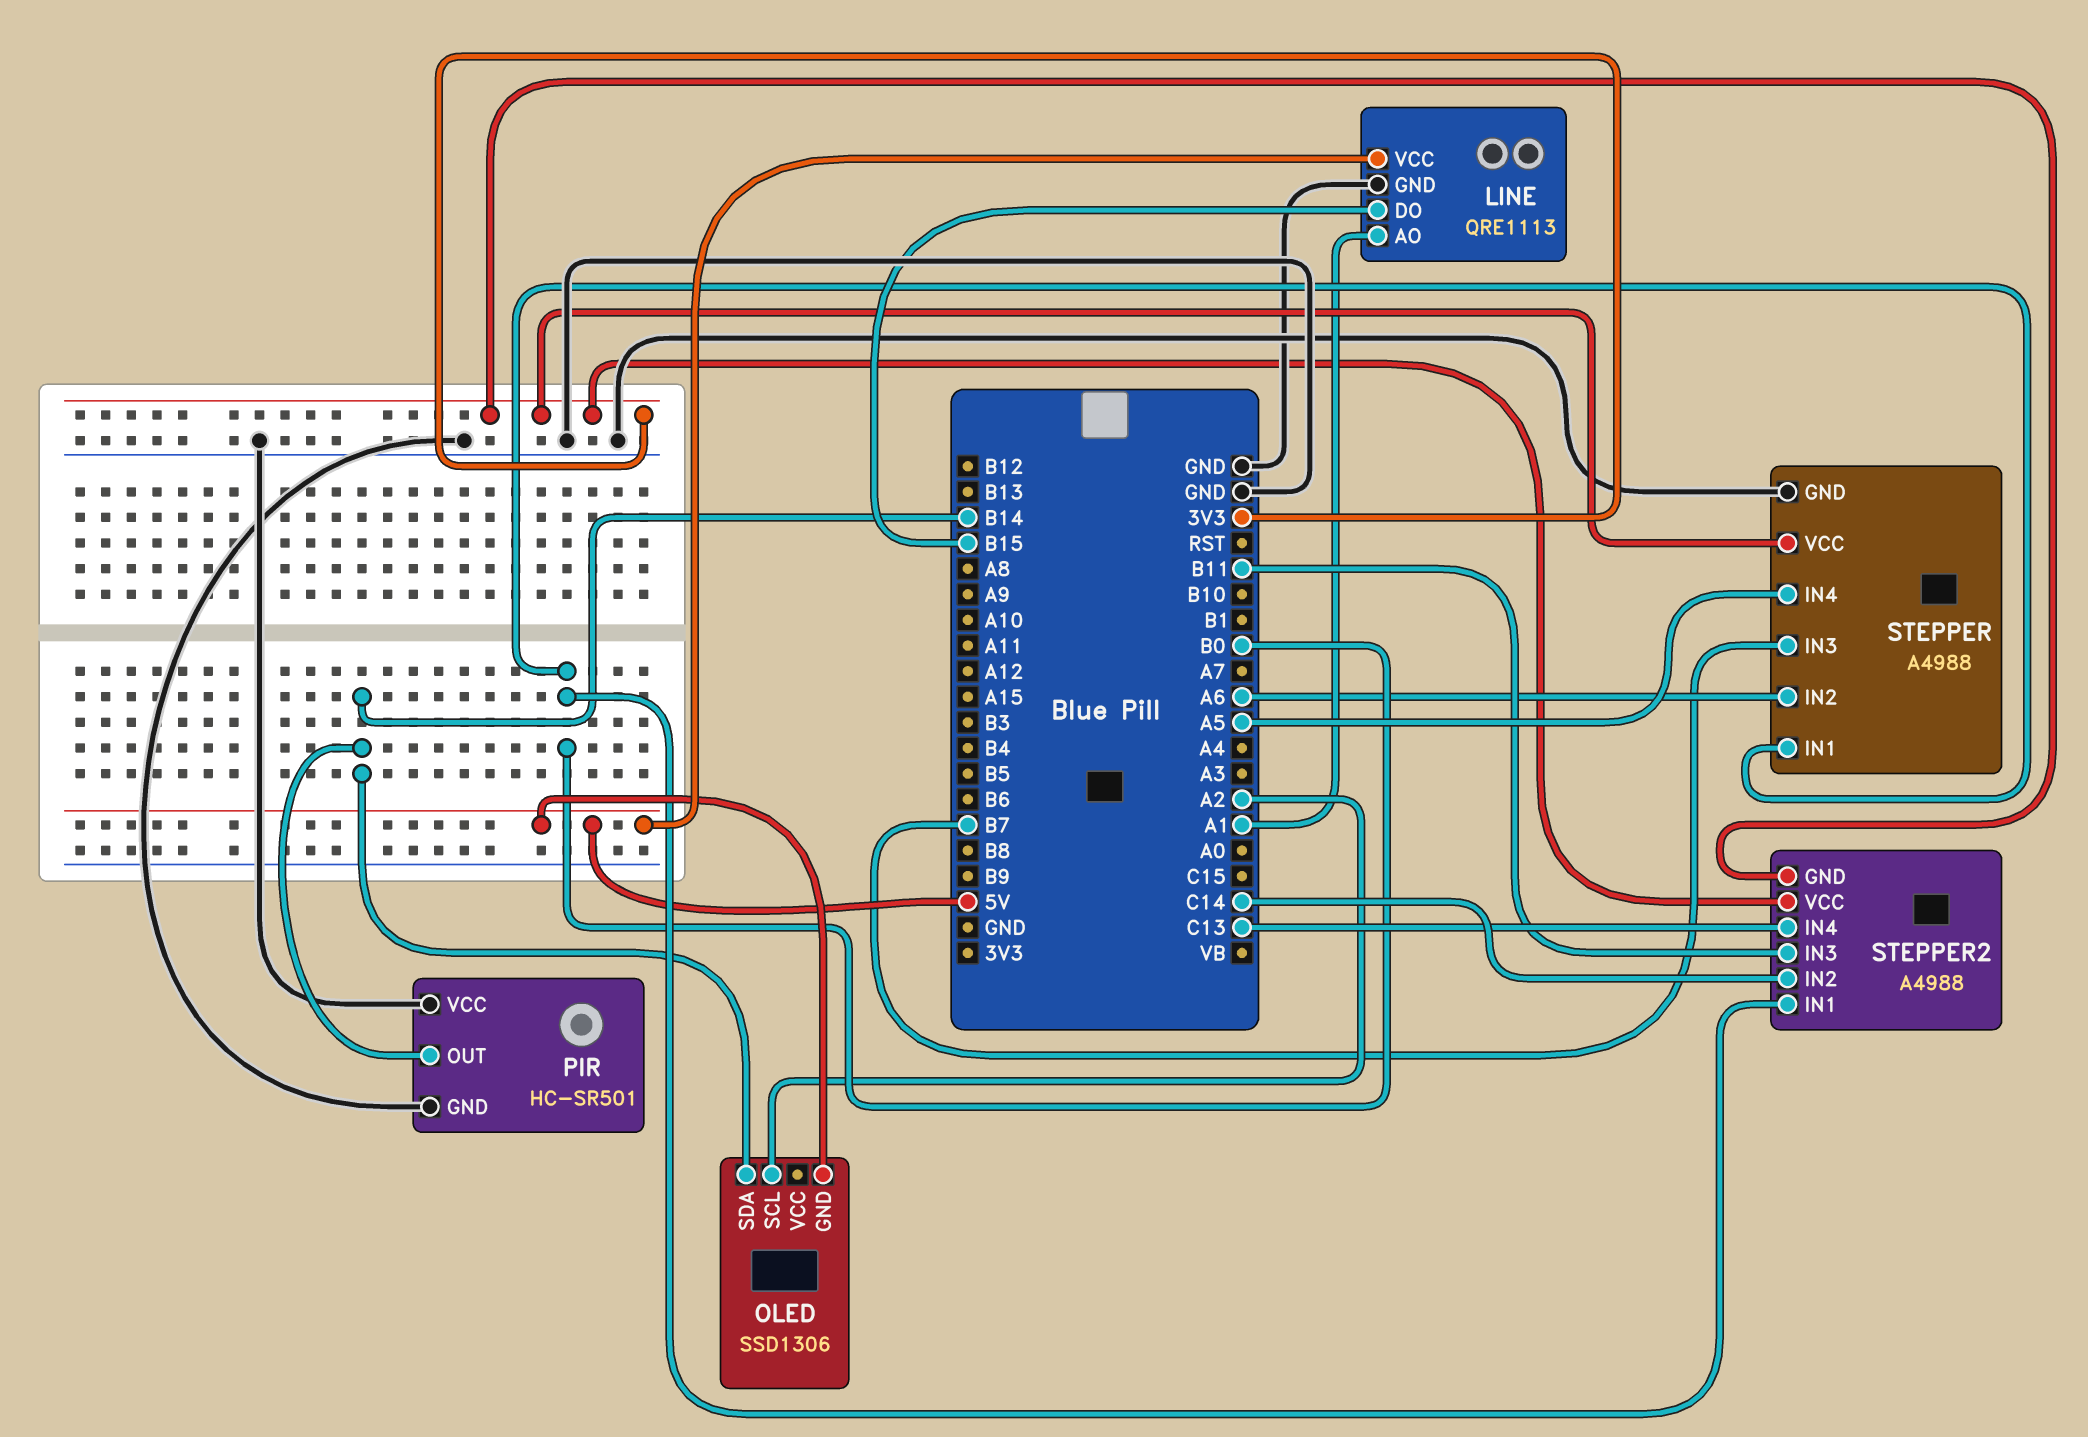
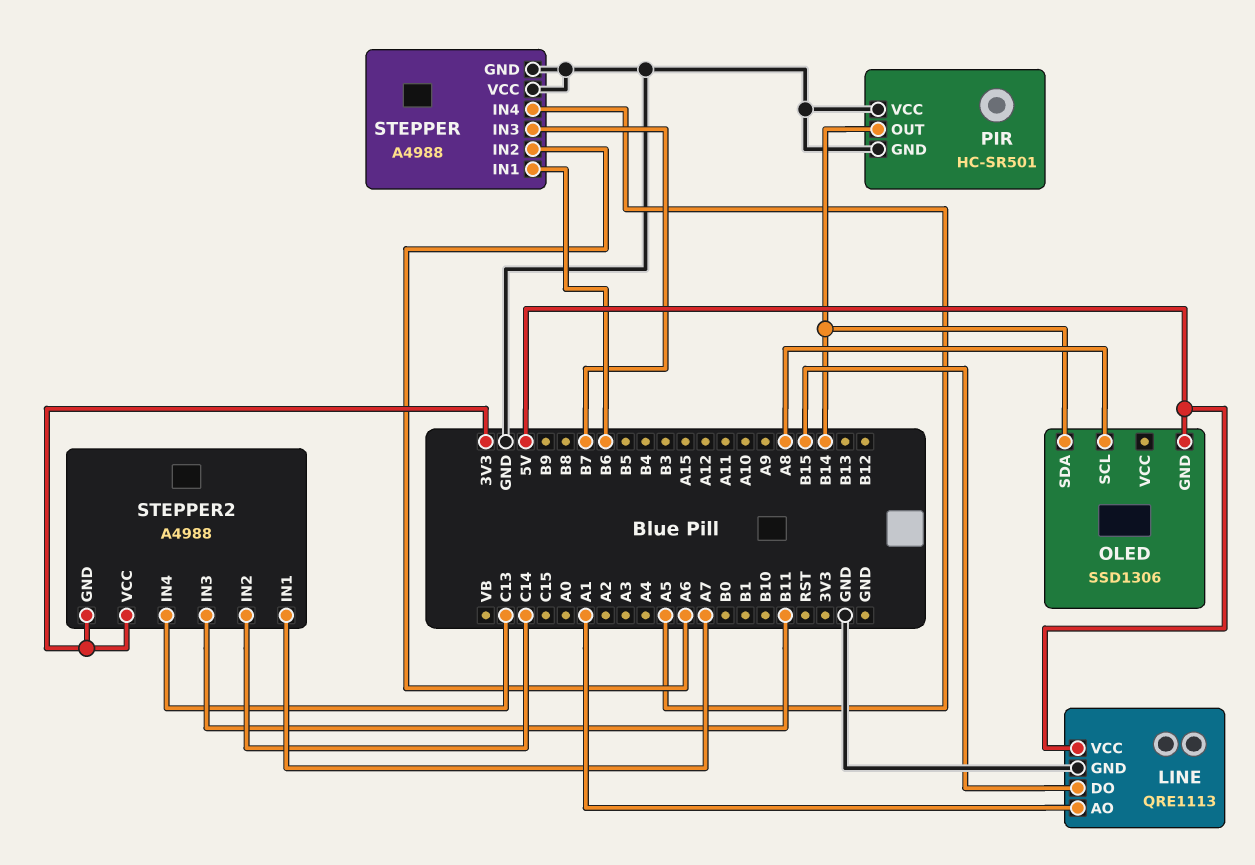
OLED pin SCL: A2 -> A8
STEPPER pin IN1: B0 -> B6
STEPPER pin VCC: 3V3 -> GND
STEPPER2 pin IN1: B0 -> A7

